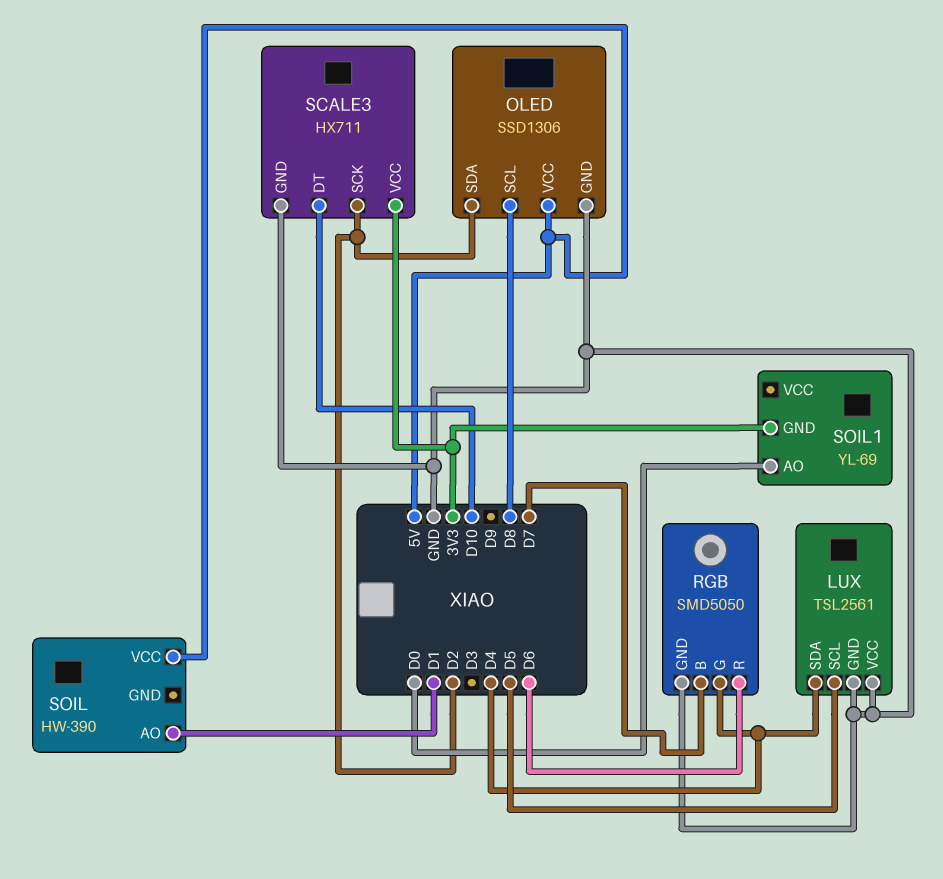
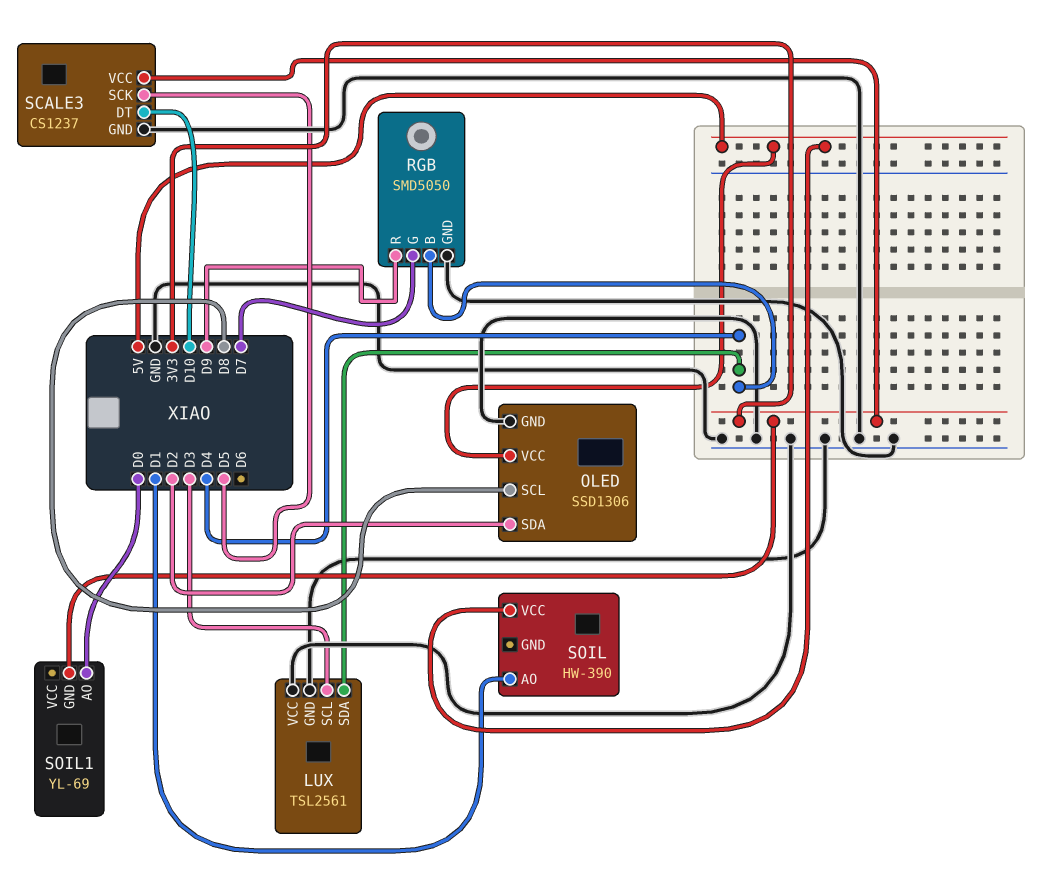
LUX pin SCL: D5 -> D3
RGB pin B: D7 -> D4
RGB pin G: D4 -> D7
RGB pin R: D6 -> D9
SCALE3: HX711 -> CS1237
SCALE3 pin SCK: D2 -> D5

